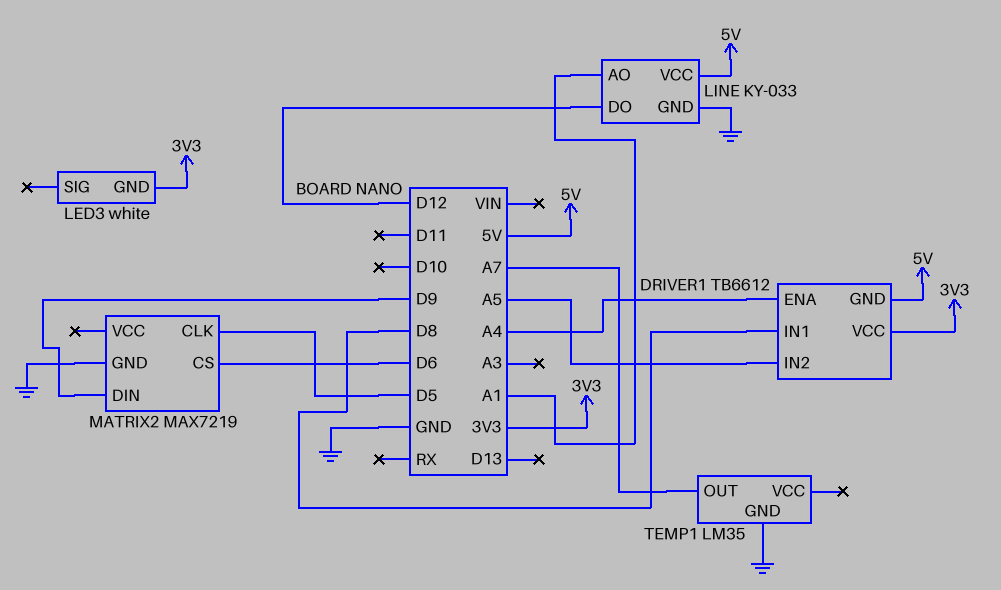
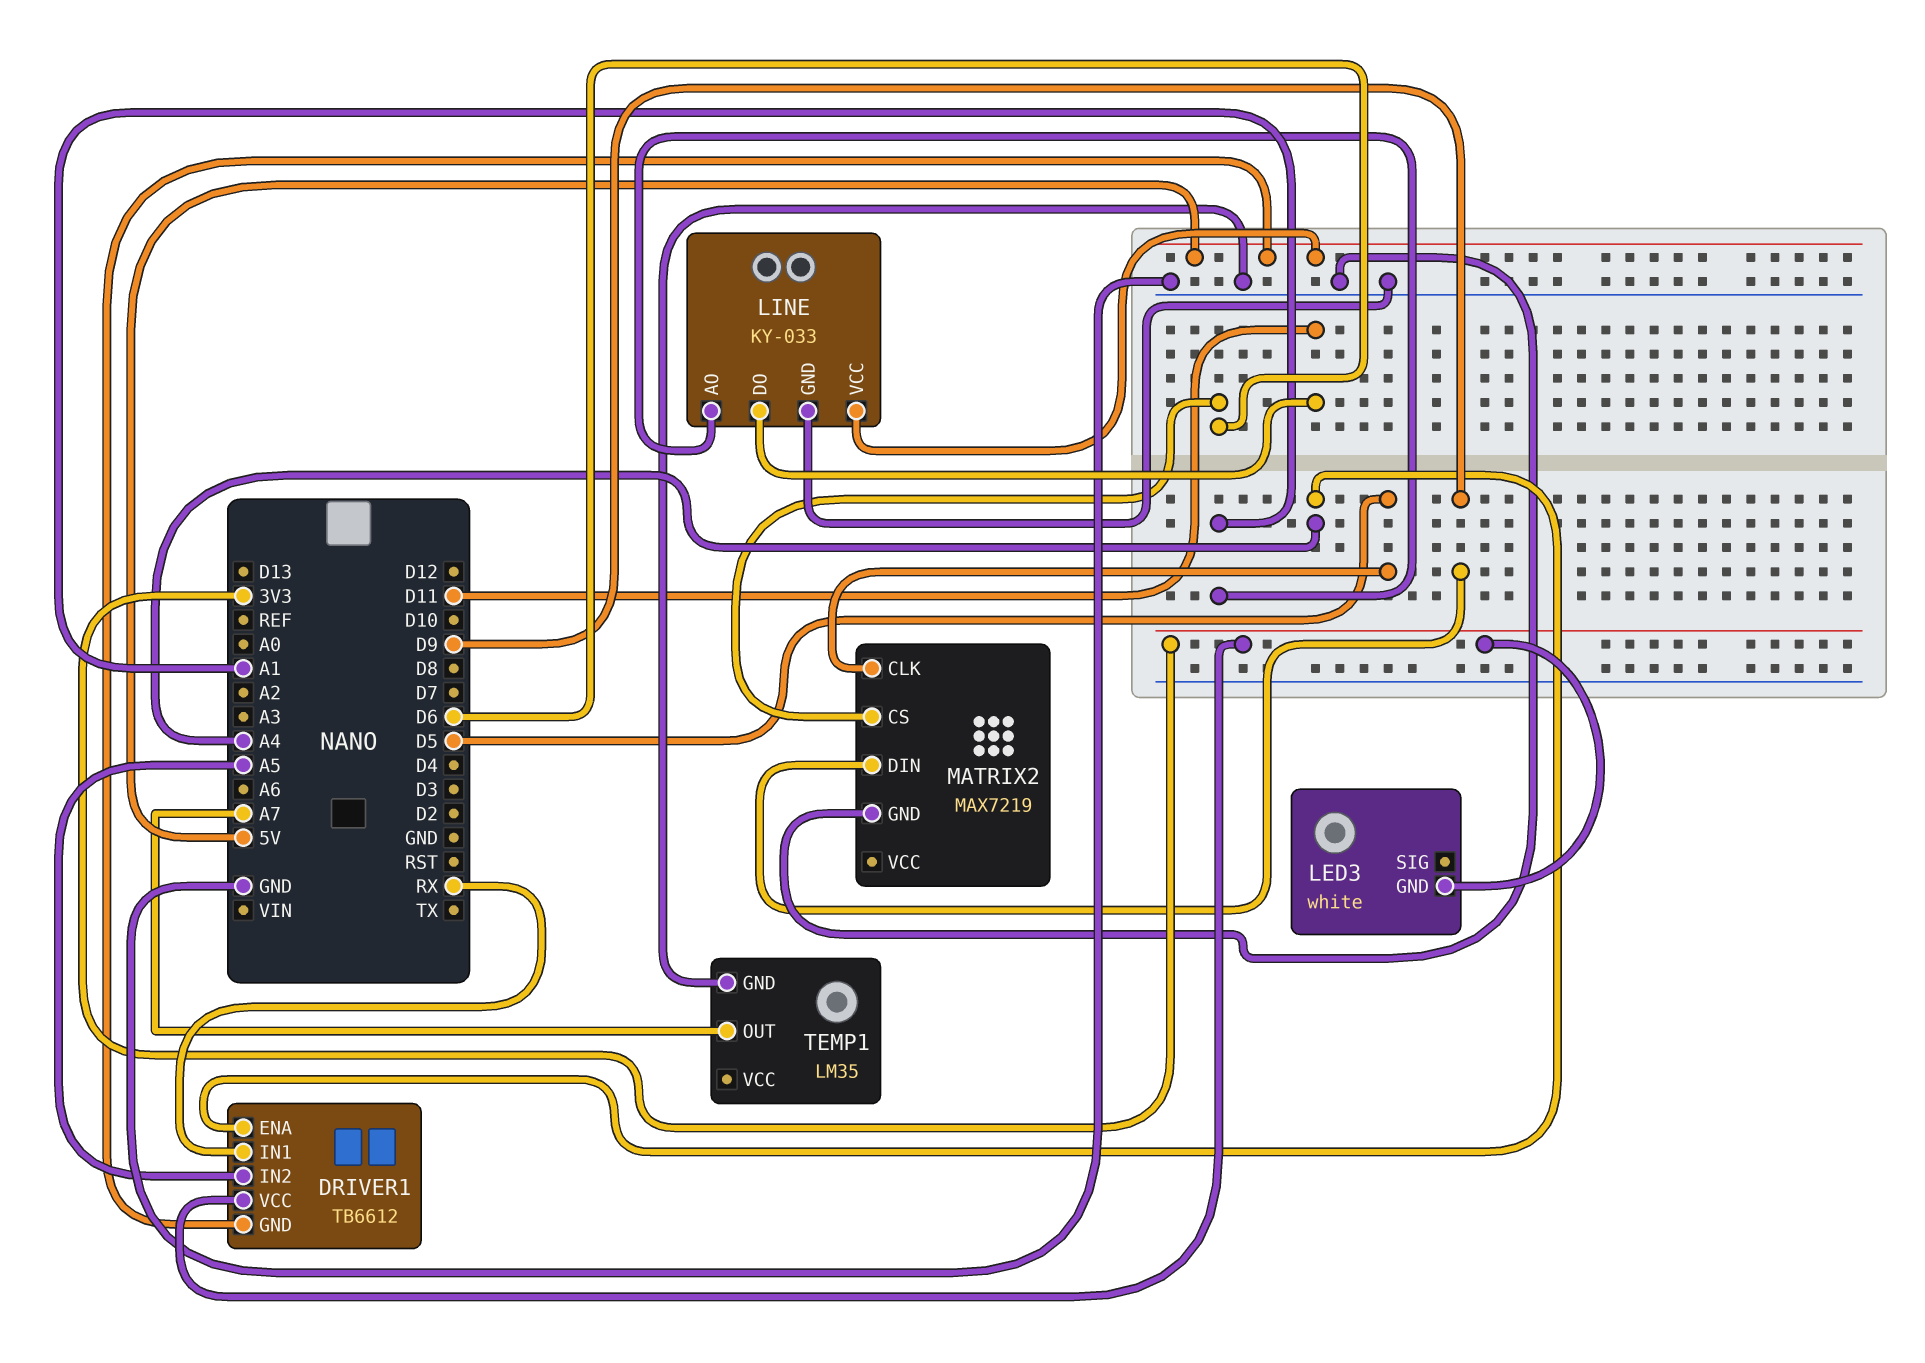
DRIVER1 pin IN1: D8 -> RX
LINE pin DO: D12 -> D11

